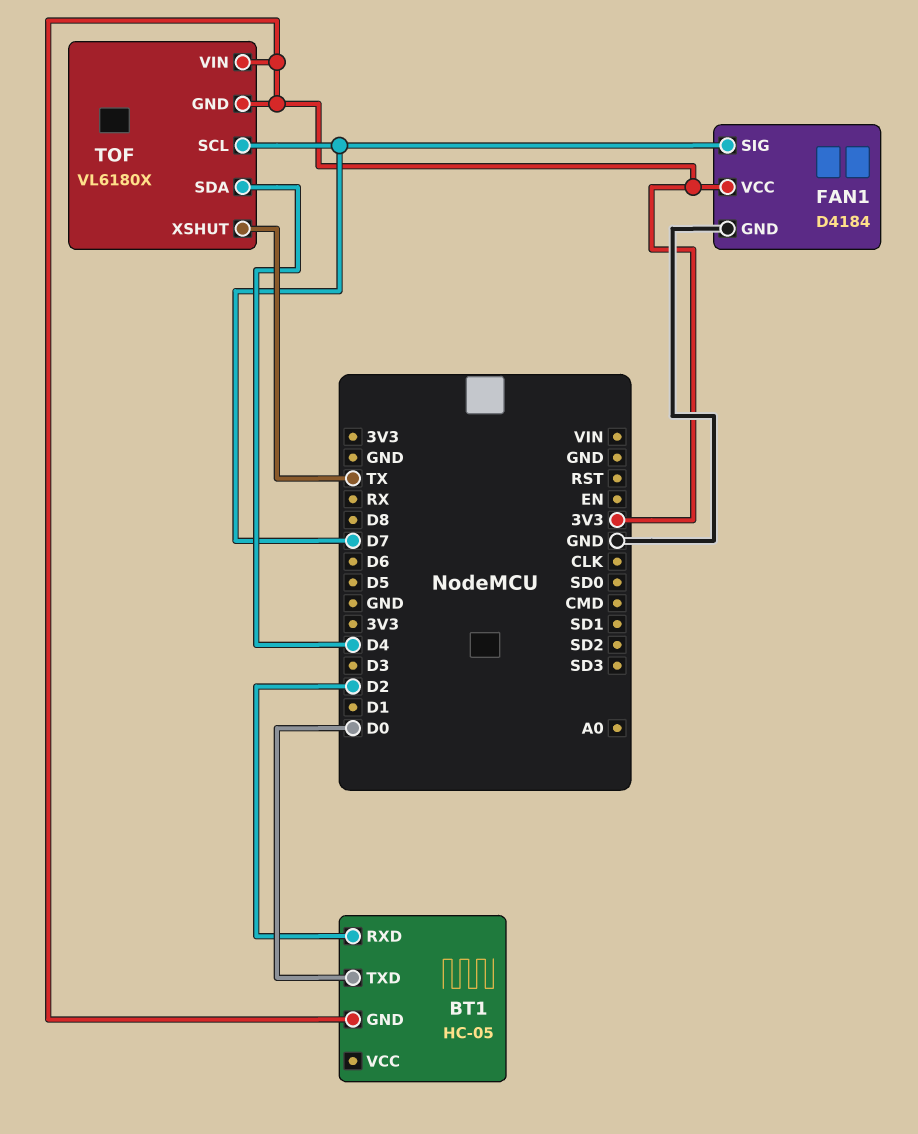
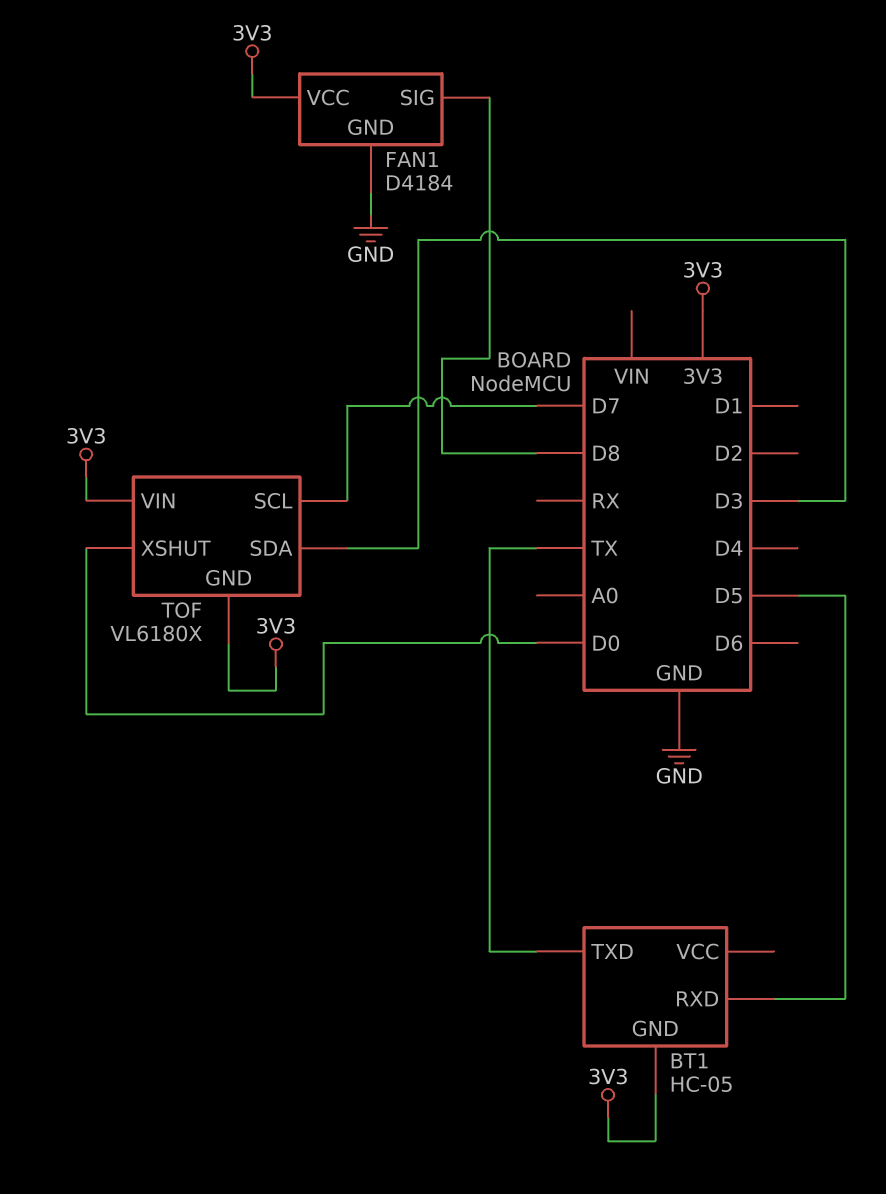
BT1 pin RXD: D2 -> D5
BT1 pin TXD: D0 -> TX
FAN1 pin SIG: D7 -> D8
TOF pin SDA: D4 -> D3
TOF pin XSHUT: TX -> D0

